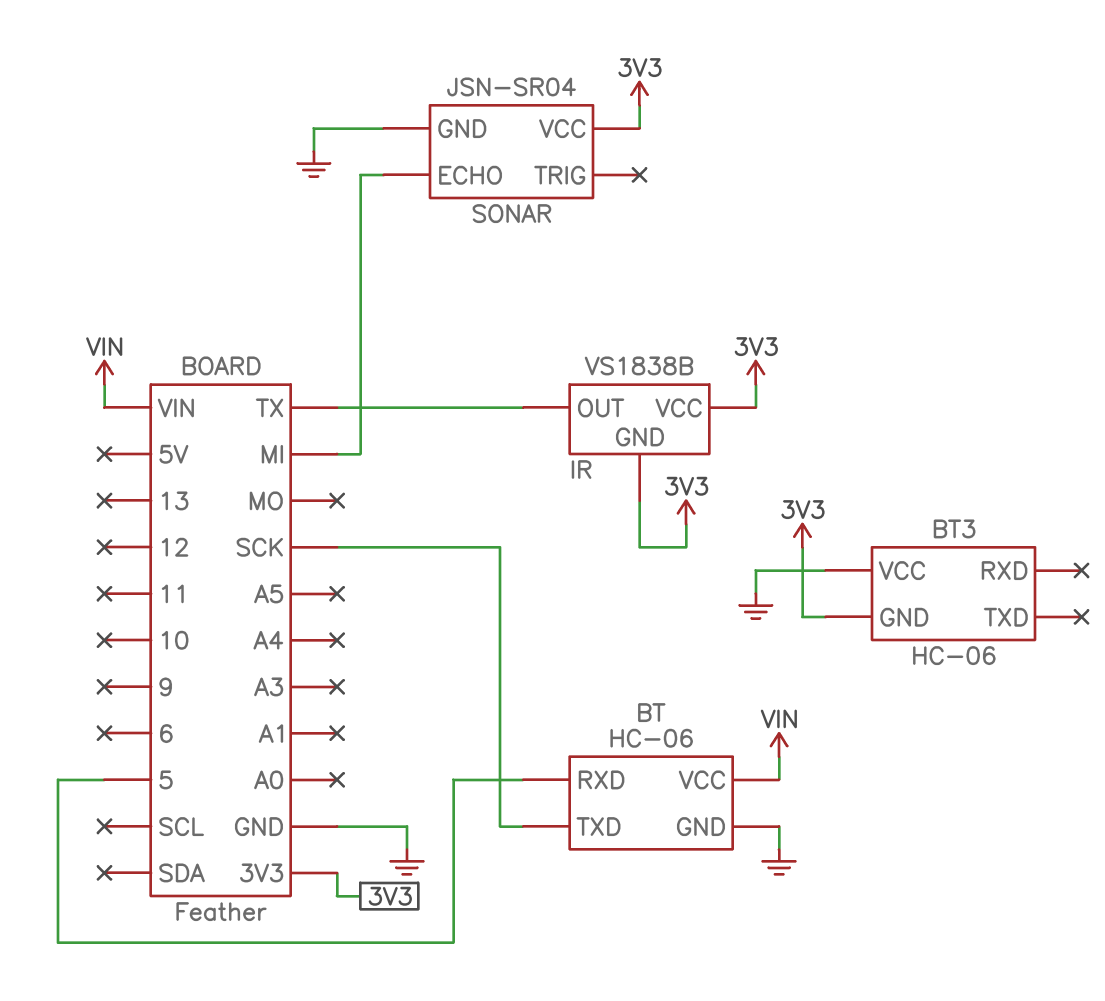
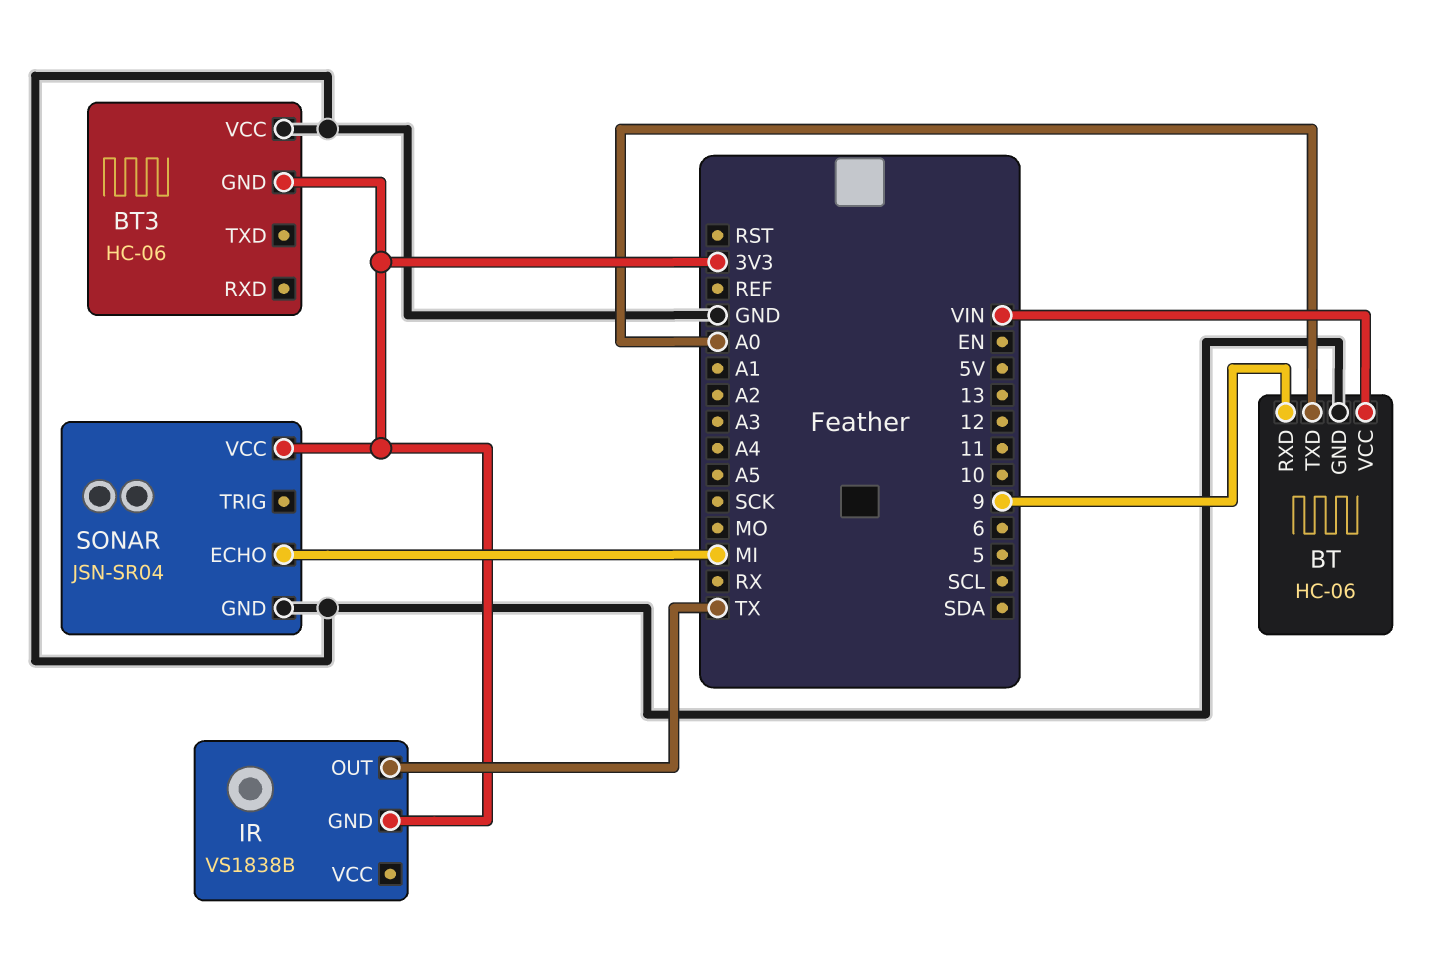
BT pin RXD: 5 -> 9
BT pin TXD: SCK -> A0
IR pin VCC: 3V3 -> none

